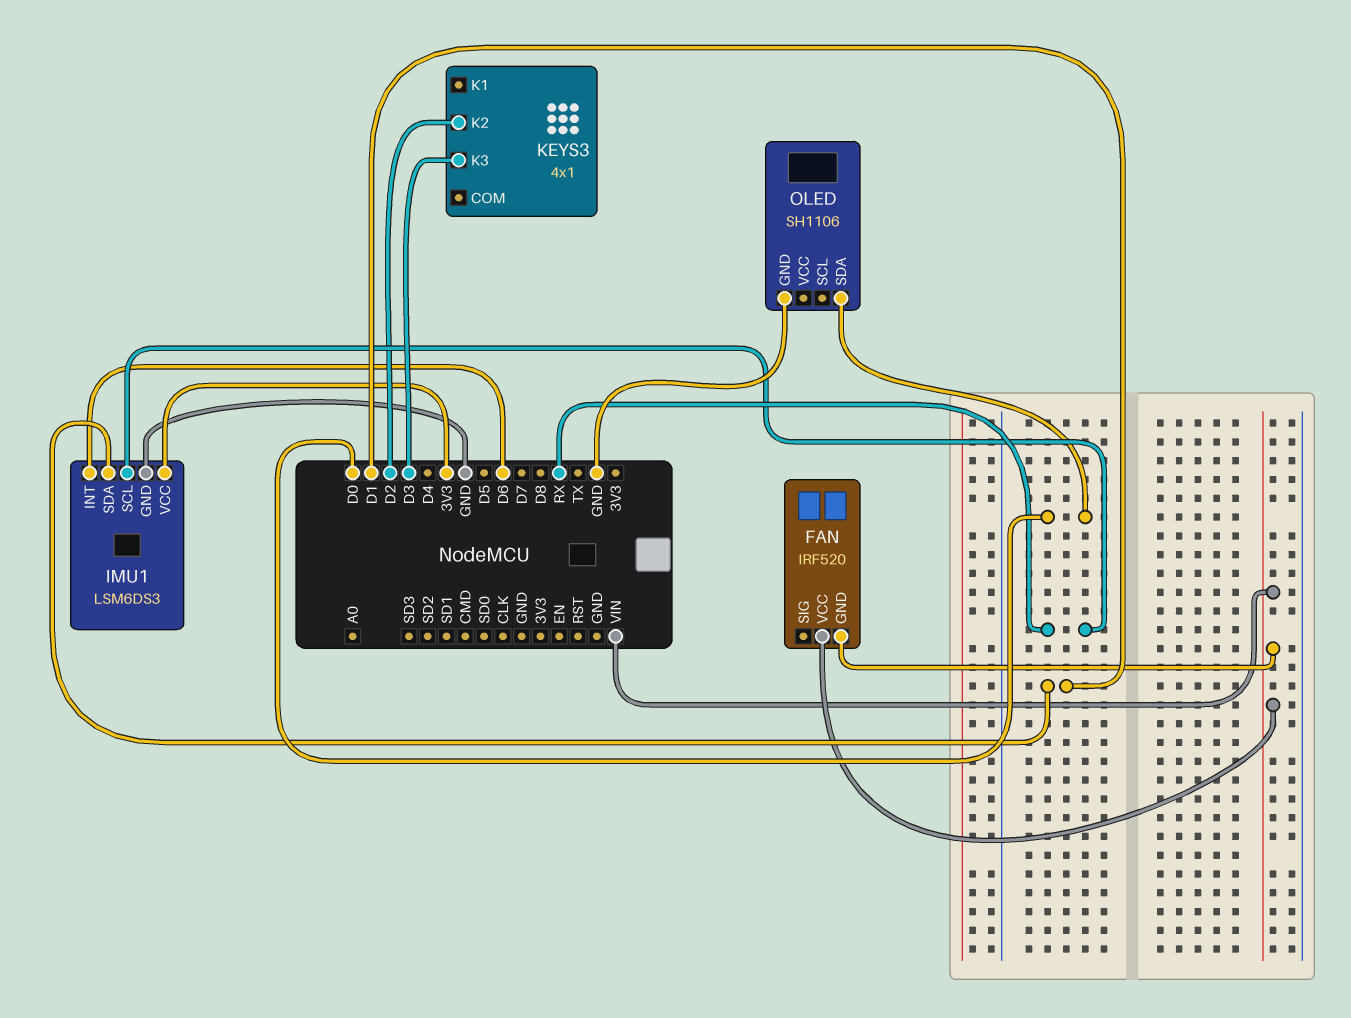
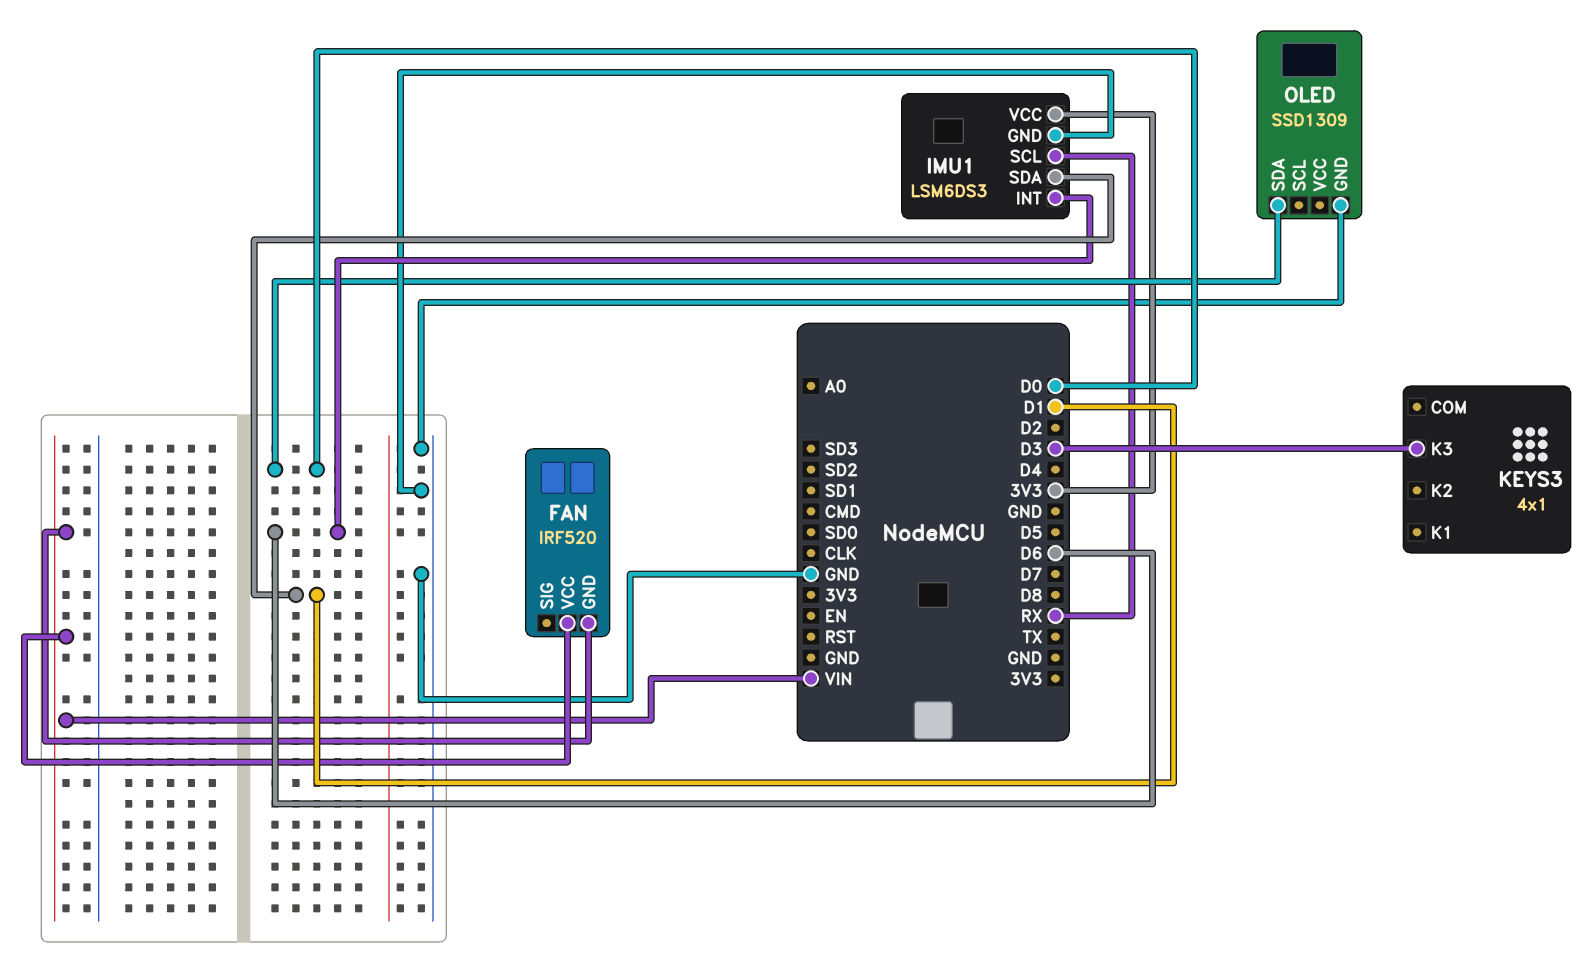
KEYS3 pin K2: D2 -> none
OLED: SH1106 -> SSD1309

